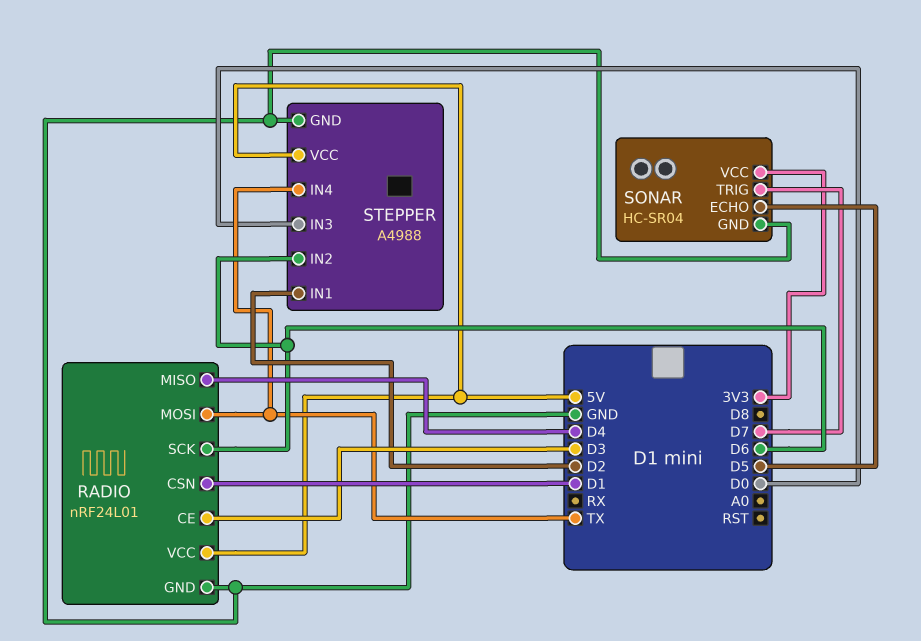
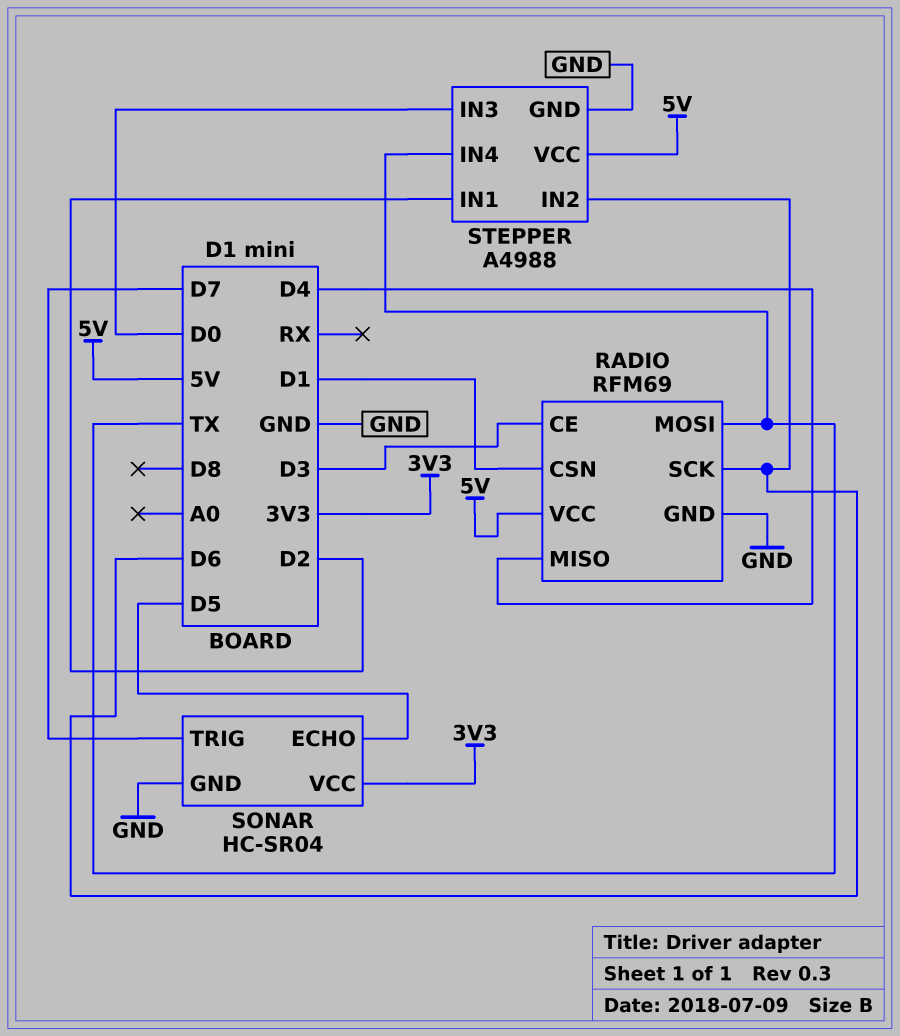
RADIO: nRF24L01 -> RFM69

